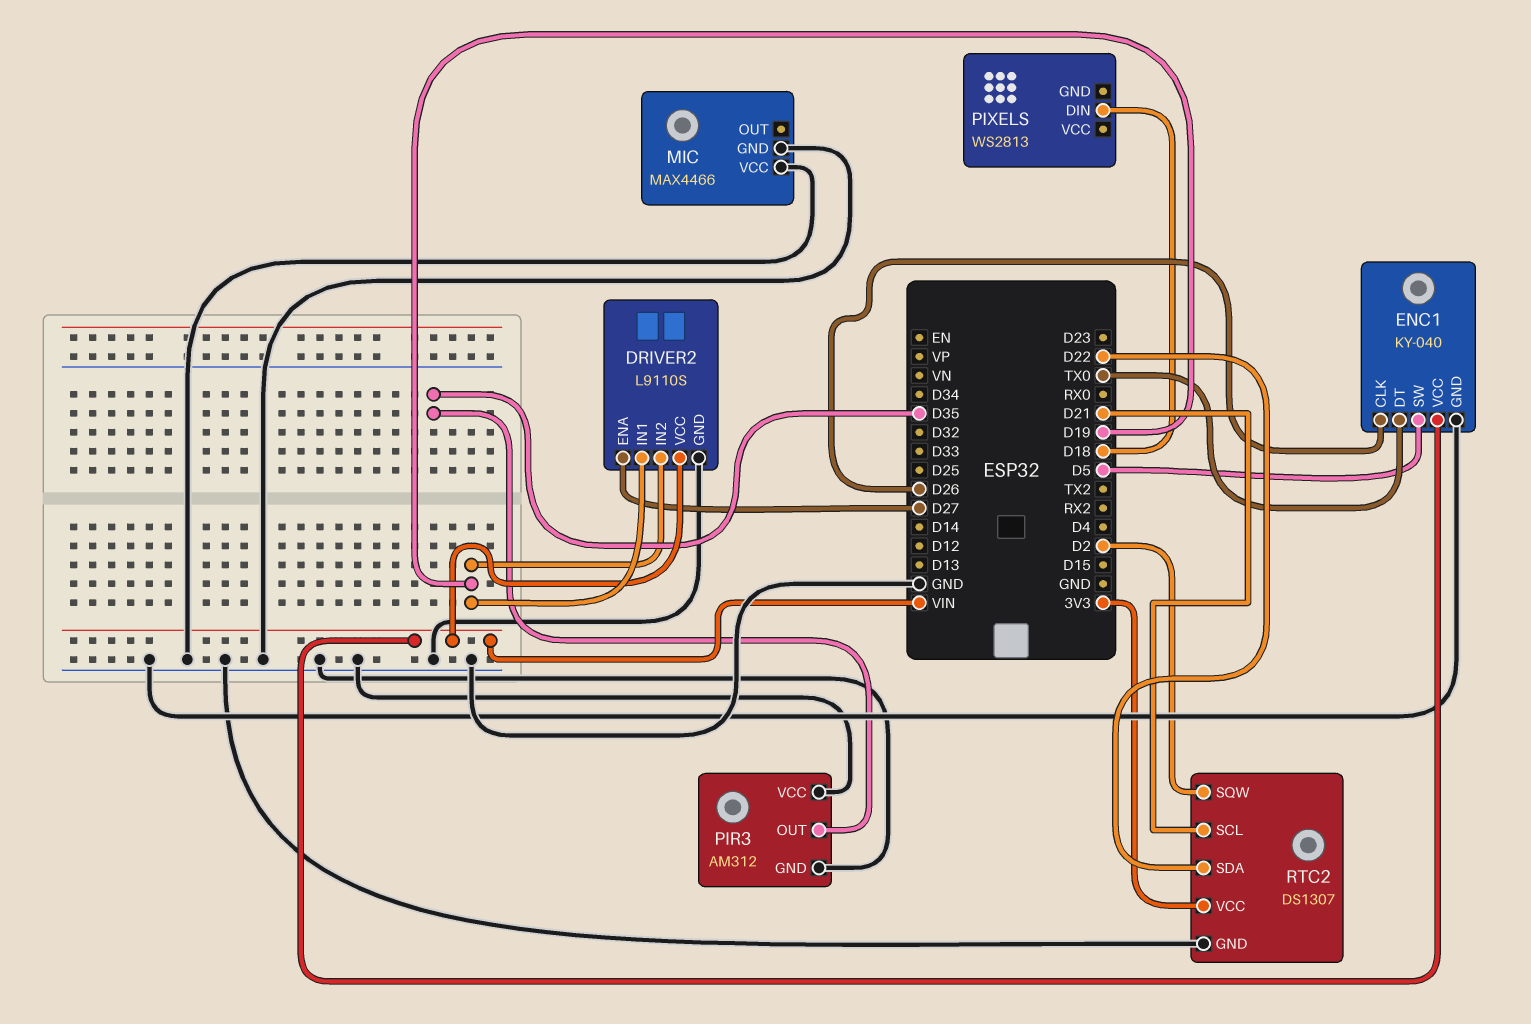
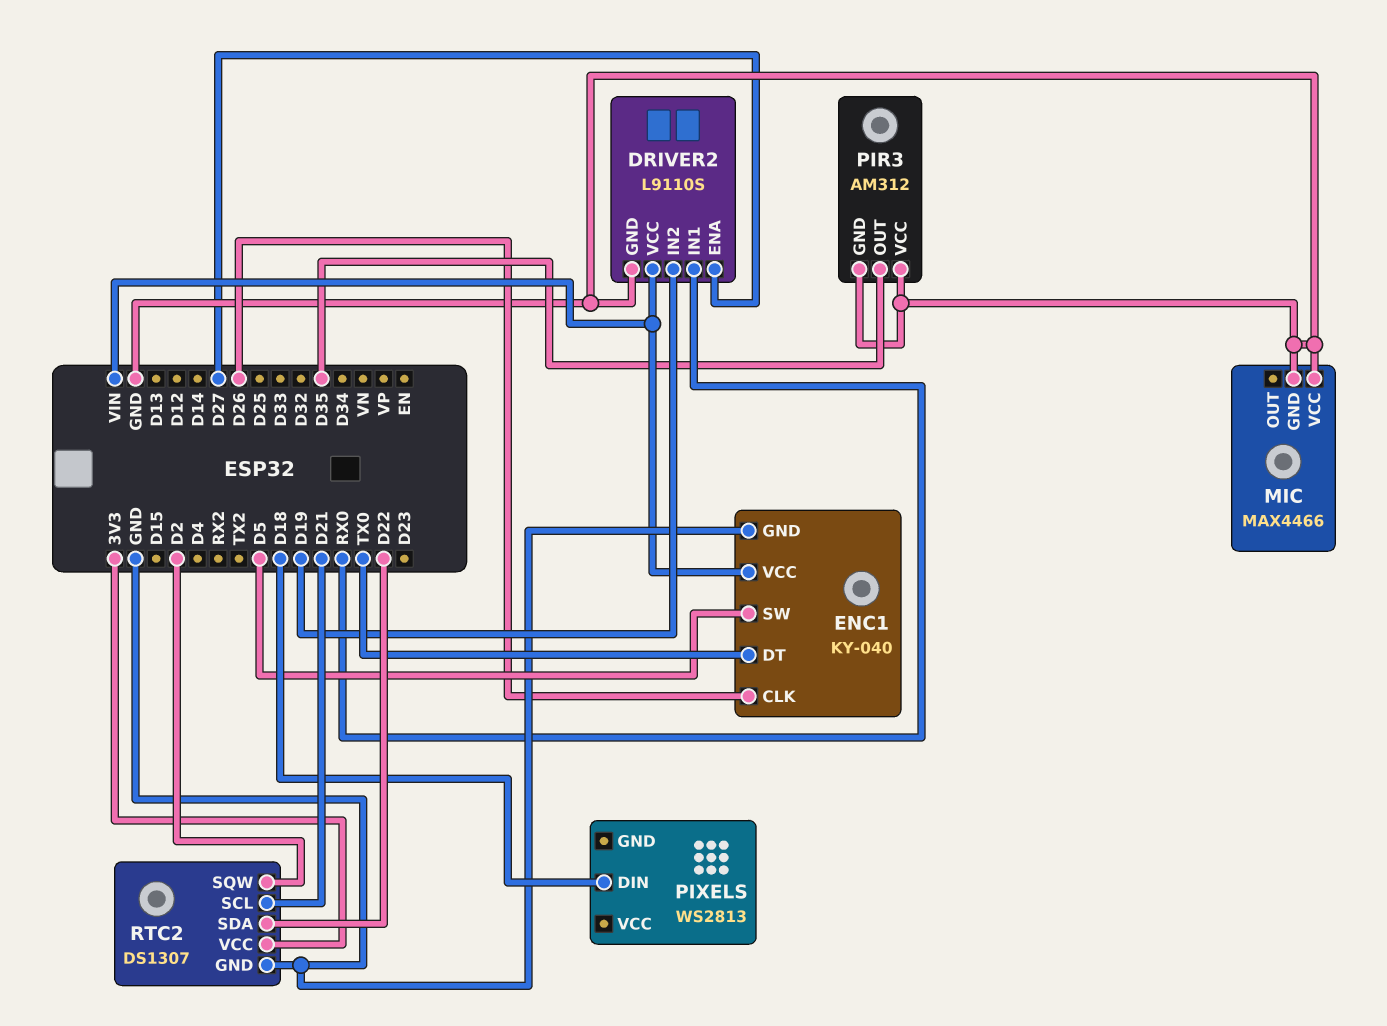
DRIVER2 pin IN1: D19 -> RX0

